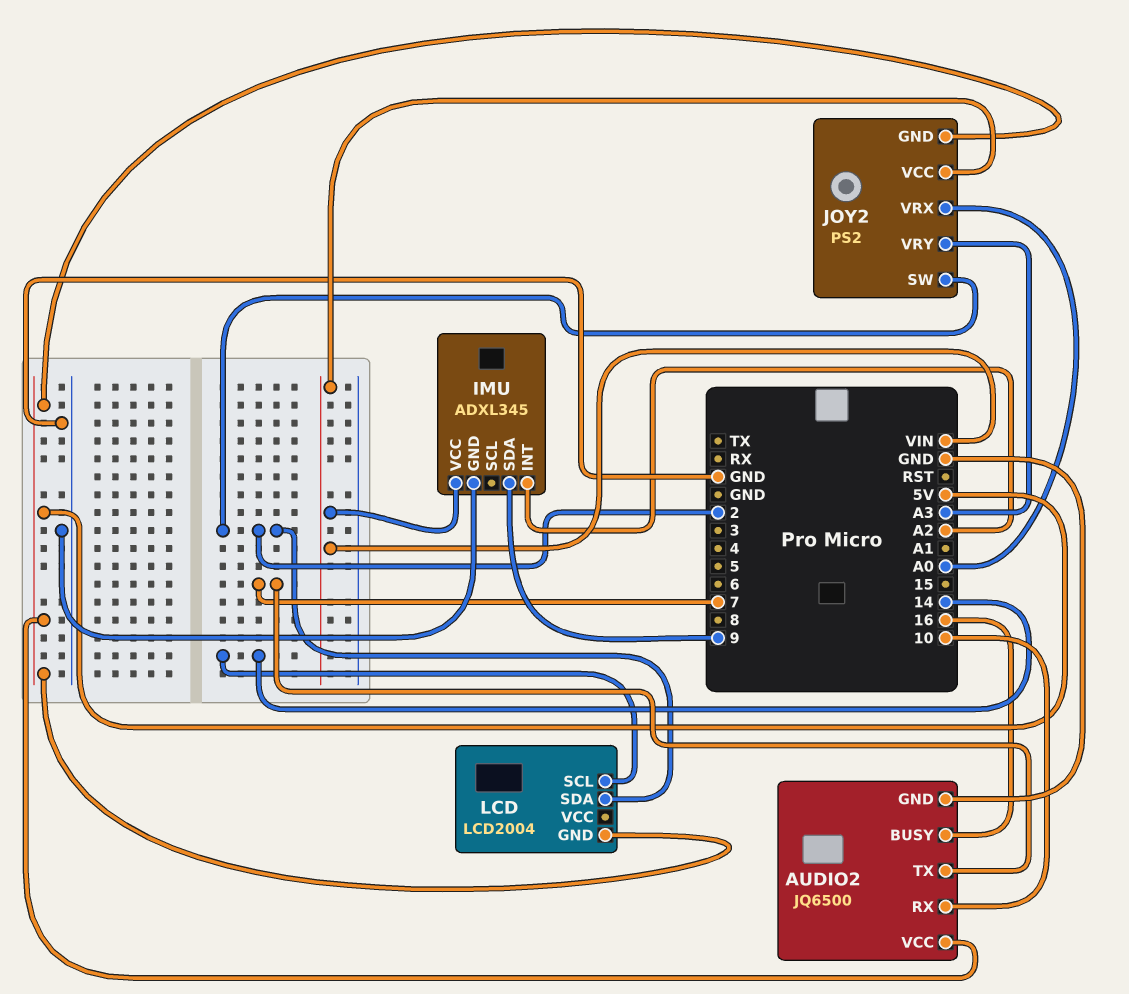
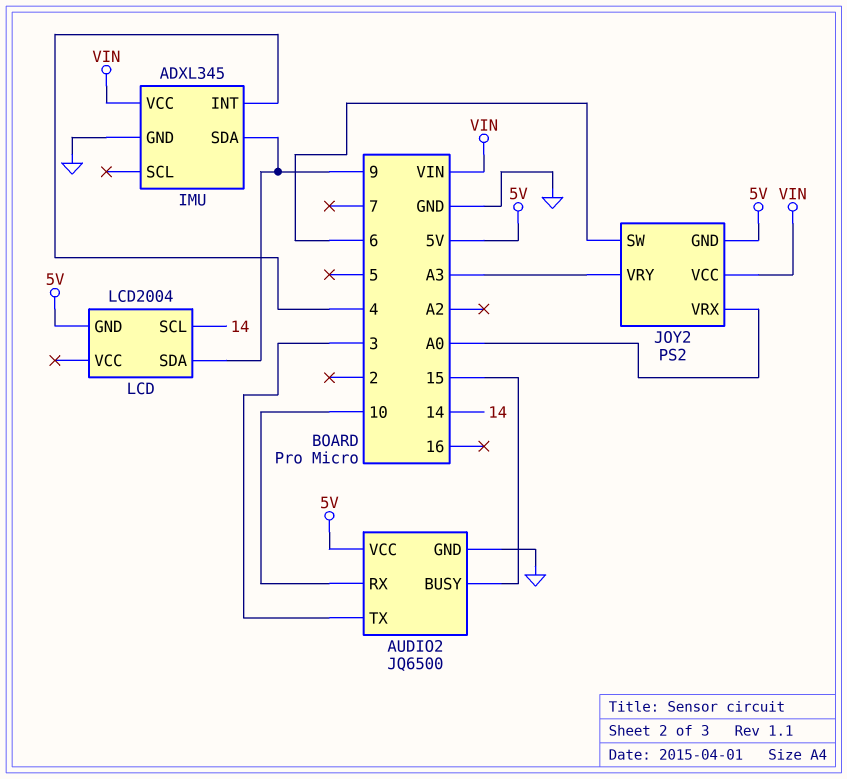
AUDIO2 pin BUSY: 16 -> 15
AUDIO2 pin TX: 7 -> 3
IMU pin INT: A2 -> 4
JOY2 pin SW: 2 -> 6
LCD pin SDA: 2 -> 9

